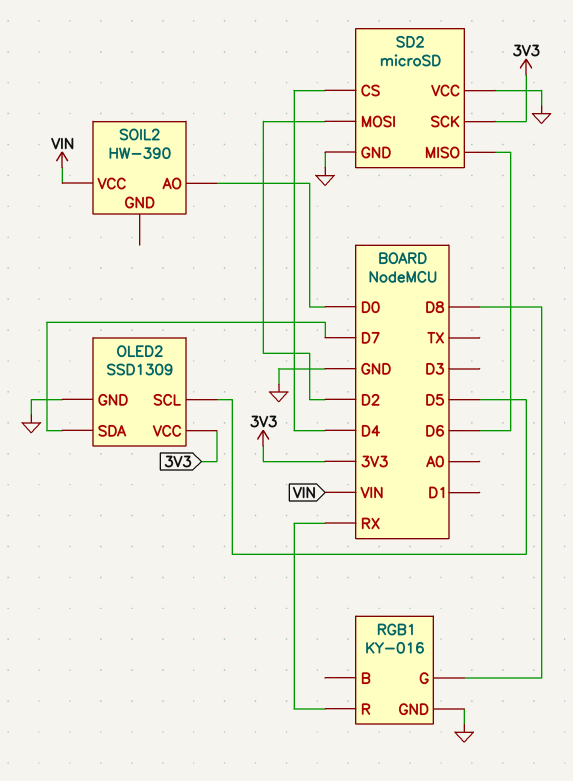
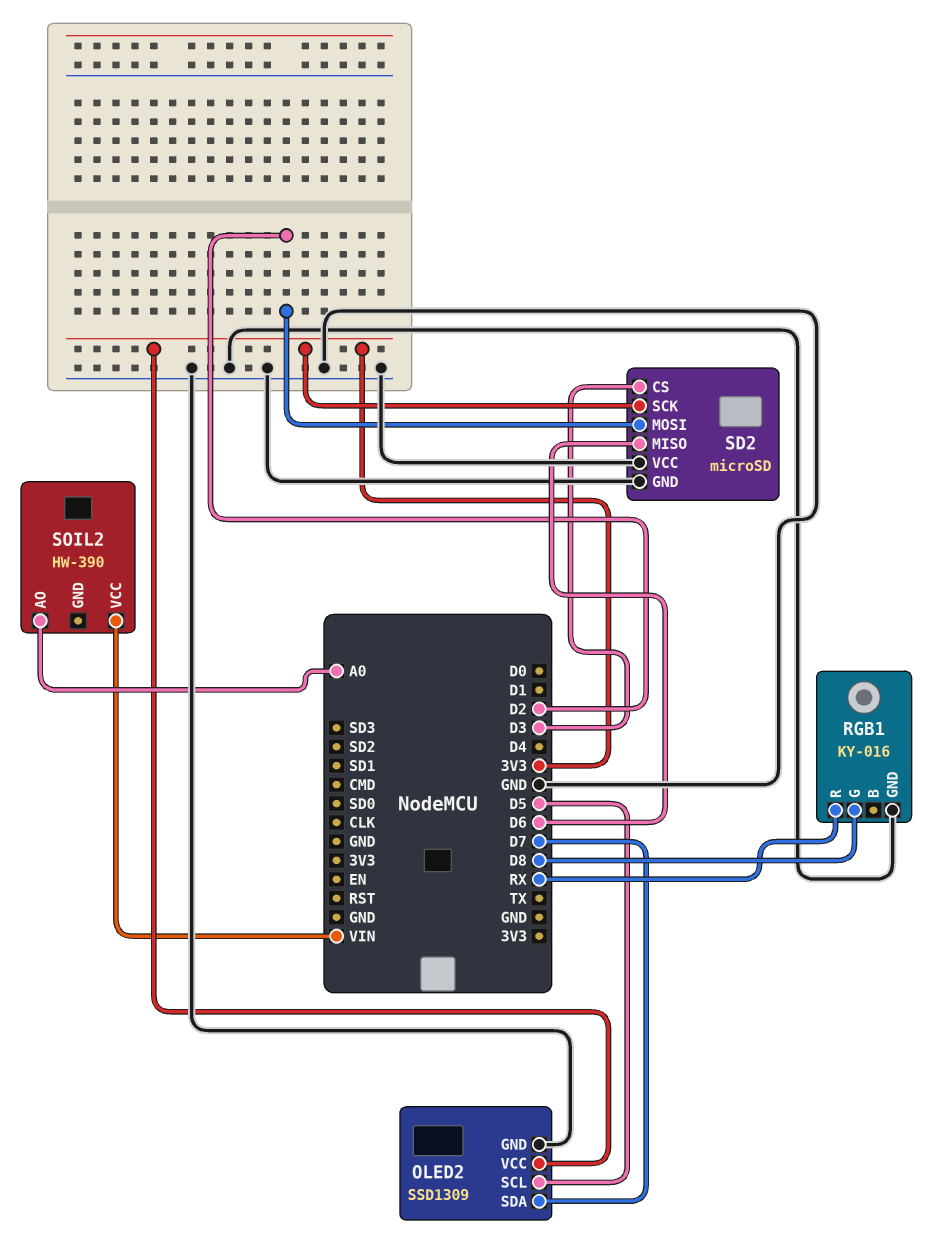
SD2 pin CS: D4 -> D3
SOIL2 pin AO: D0 -> A0

